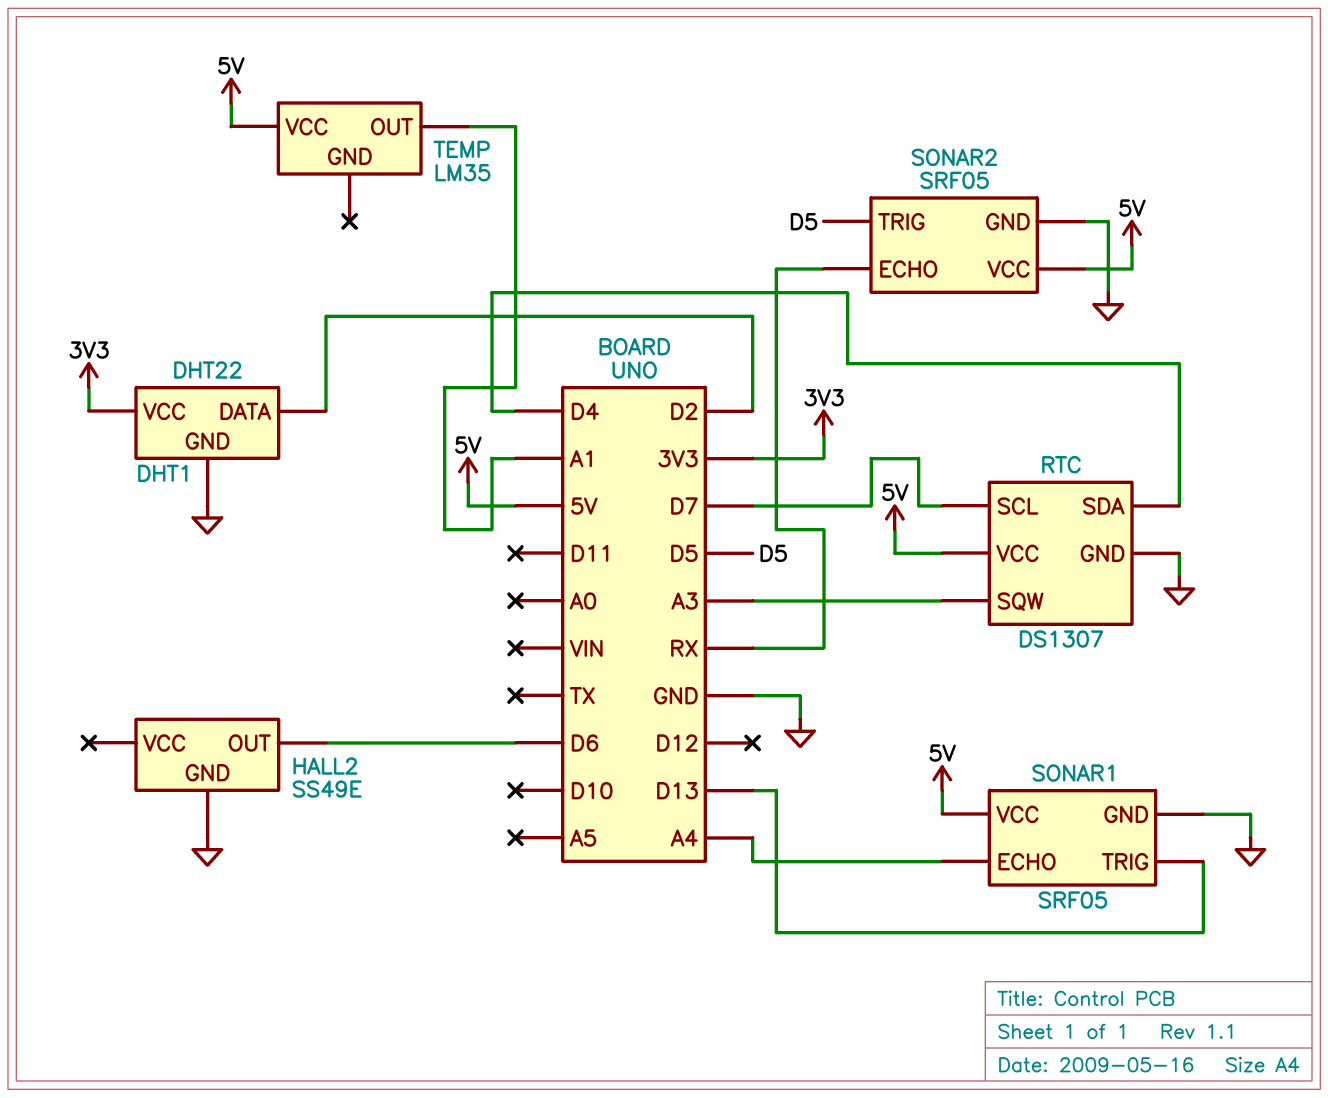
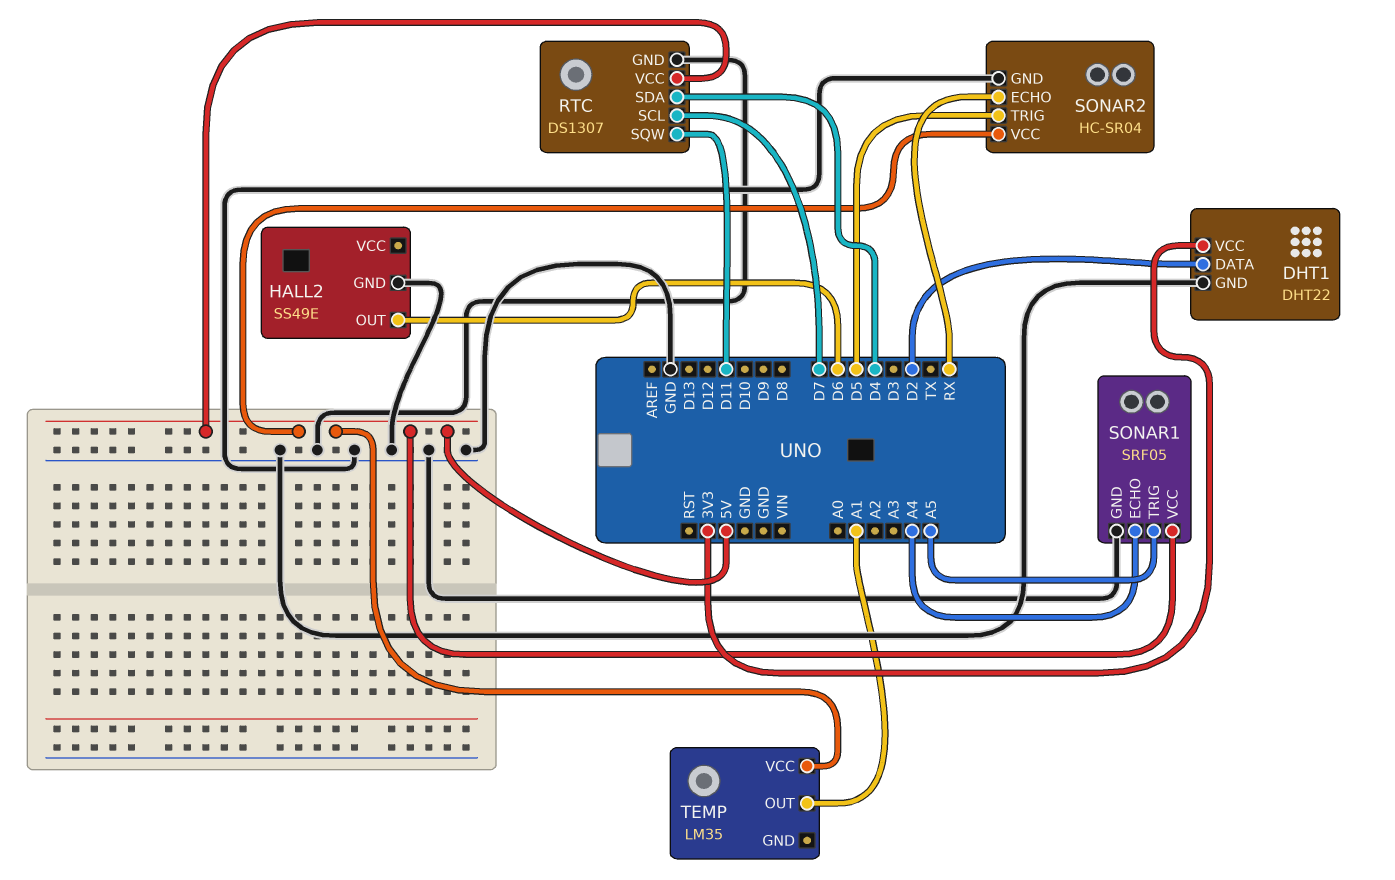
RTC pin SQW: A3 -> D11
SONAR1 pin TRIG: D13 -> A5
SONAR2: SRF05 -> HC-SR04

